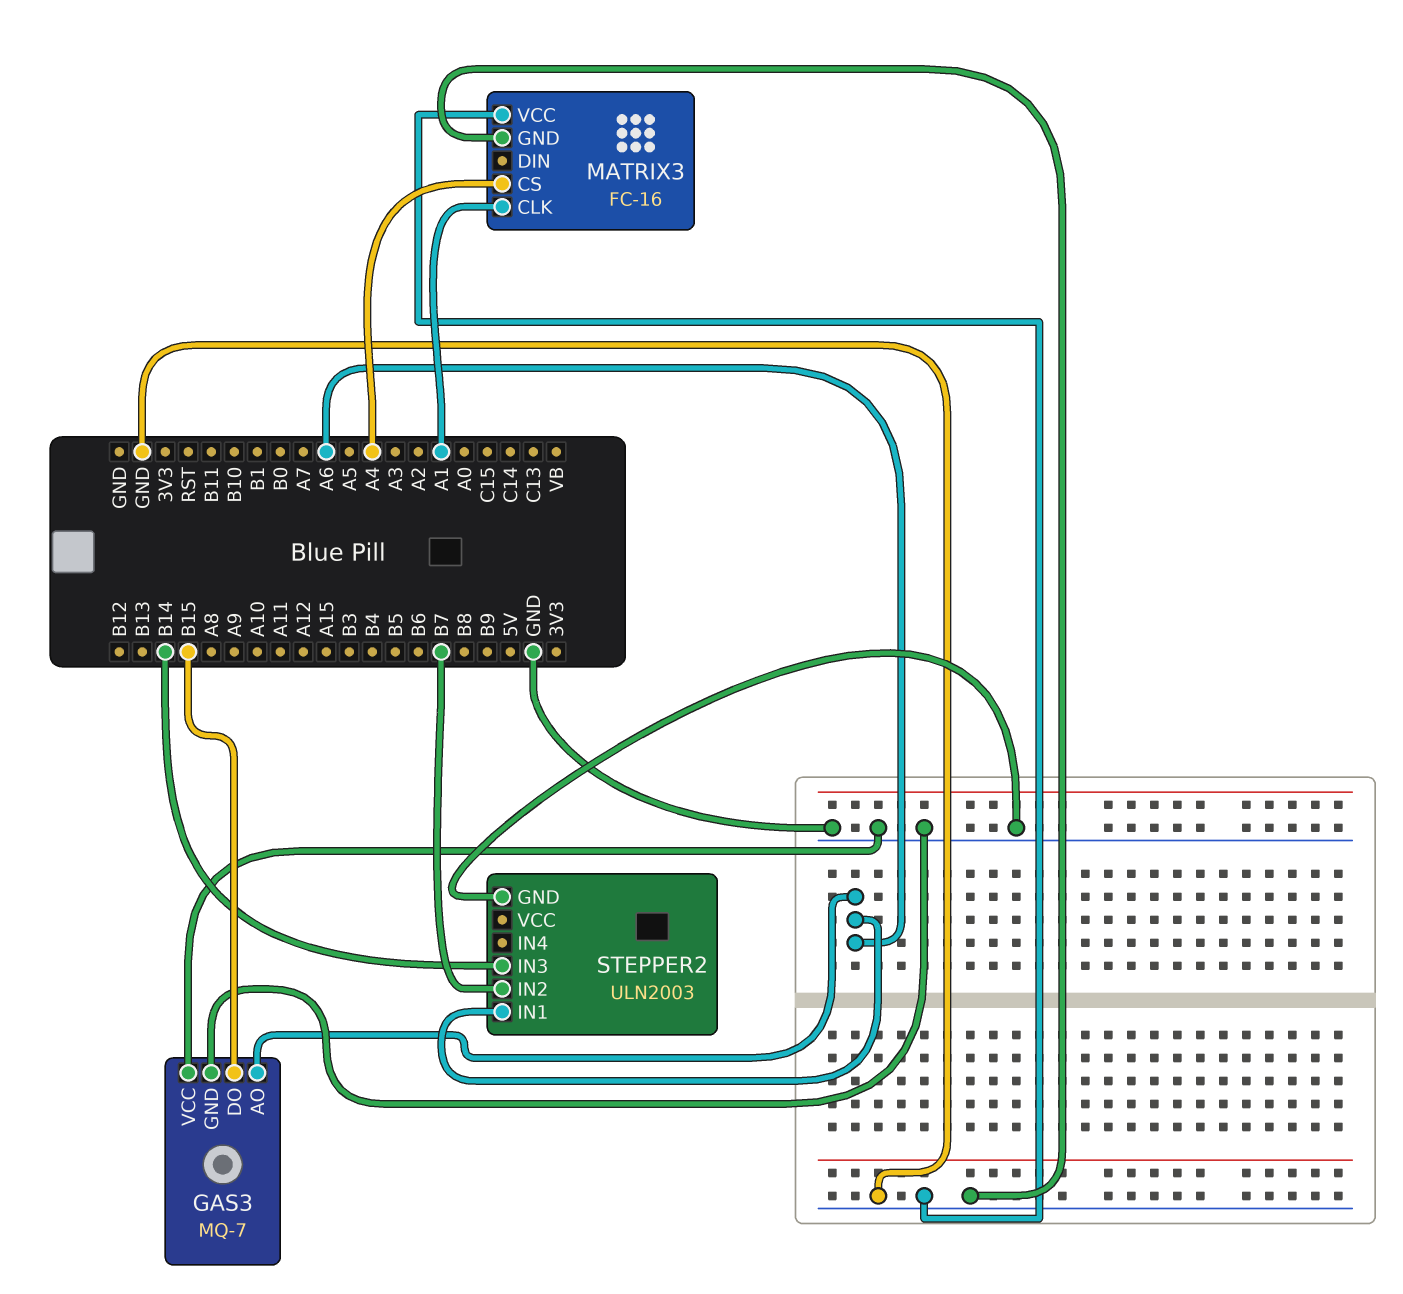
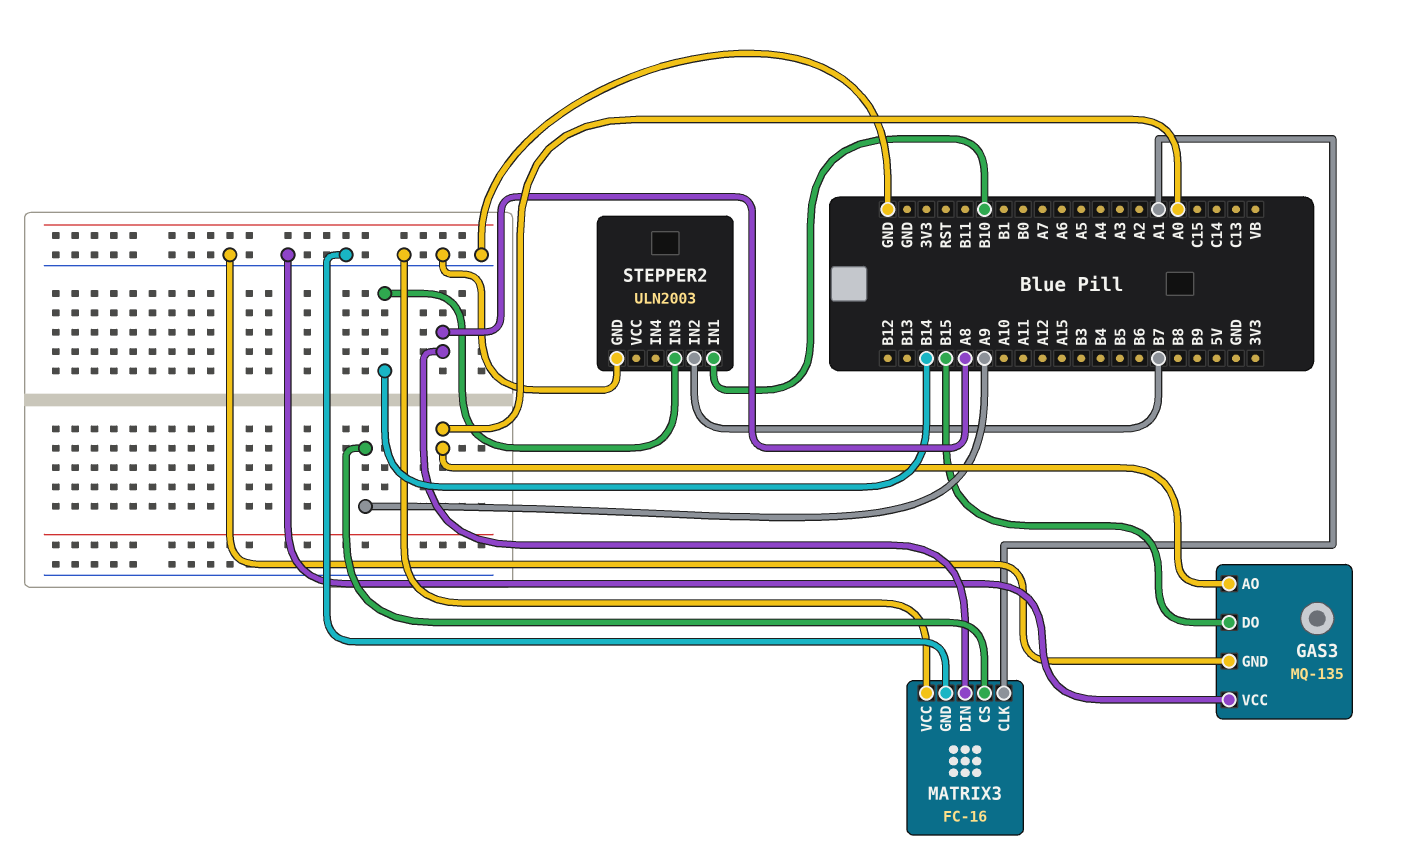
GAS3: MQ-7 -> MQ-135
GAS3 pin AO: A6 -> A0
MATRIX3 pin CS: A4 -> A9
MATRIX3 pin DIN: none -> A8
STEPPER2 pin IN1: A6 -> B10

